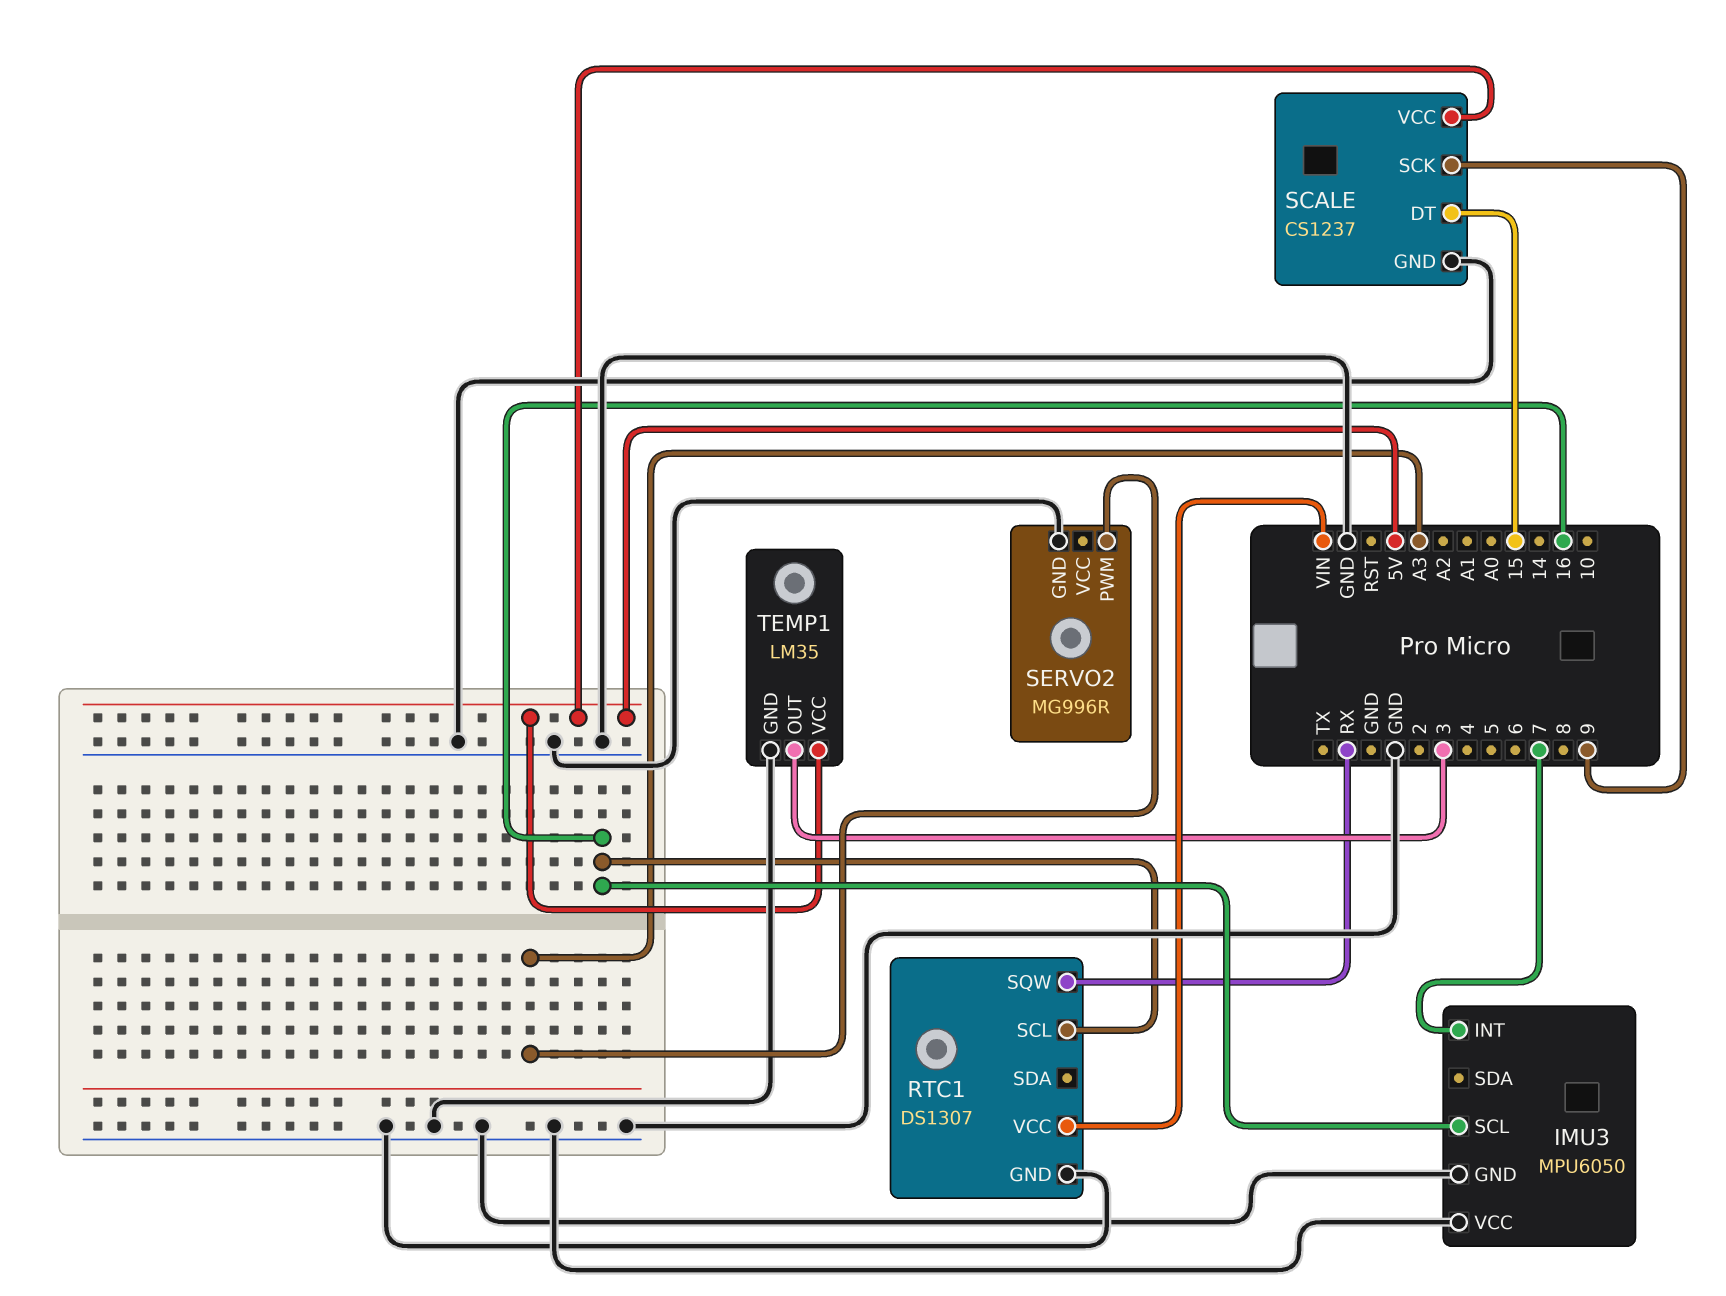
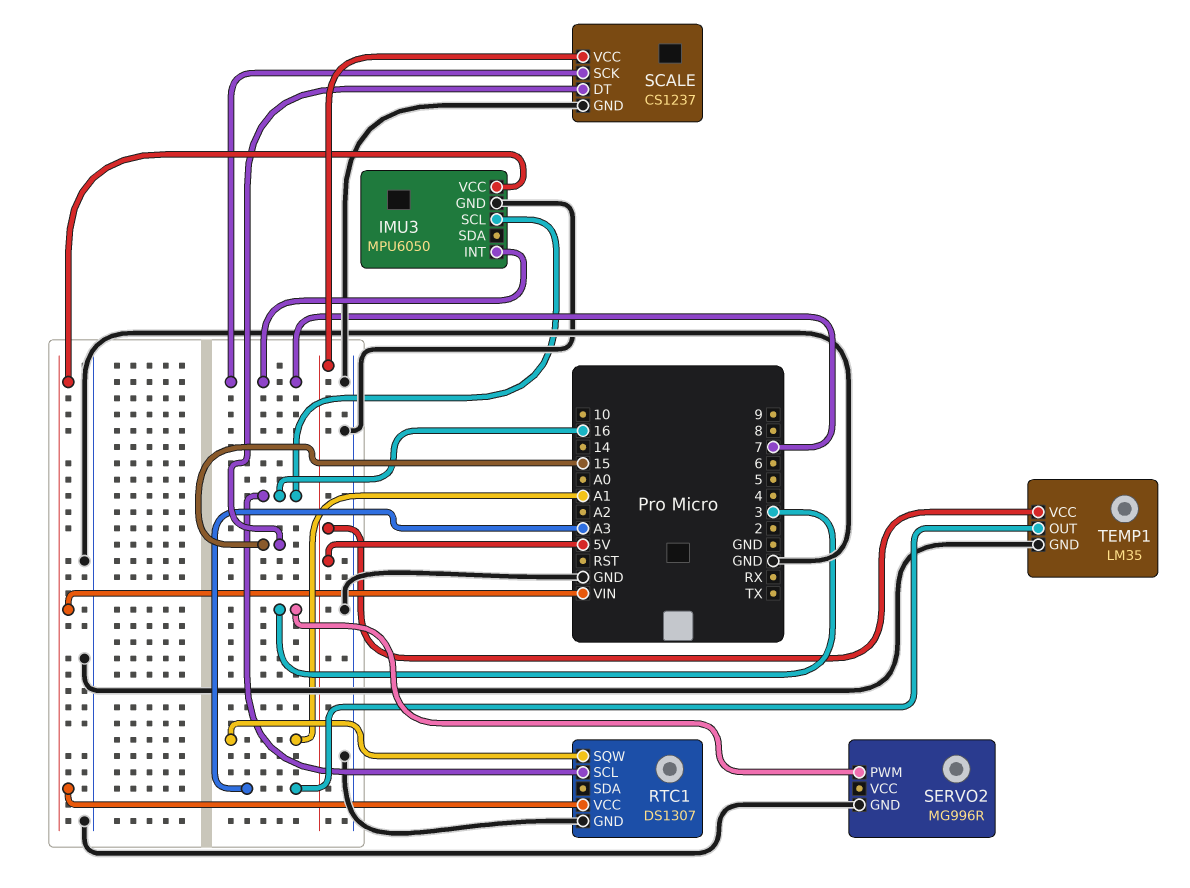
IMU3 pin VCC: GND -> VIN
RTC1 pin SQW: RX -> A1
SCALE pin SCK: 9 -> 7
SERVO2 pin PWM: A3 -> 3
TEMP1 pin OUT: 3 -> A3

